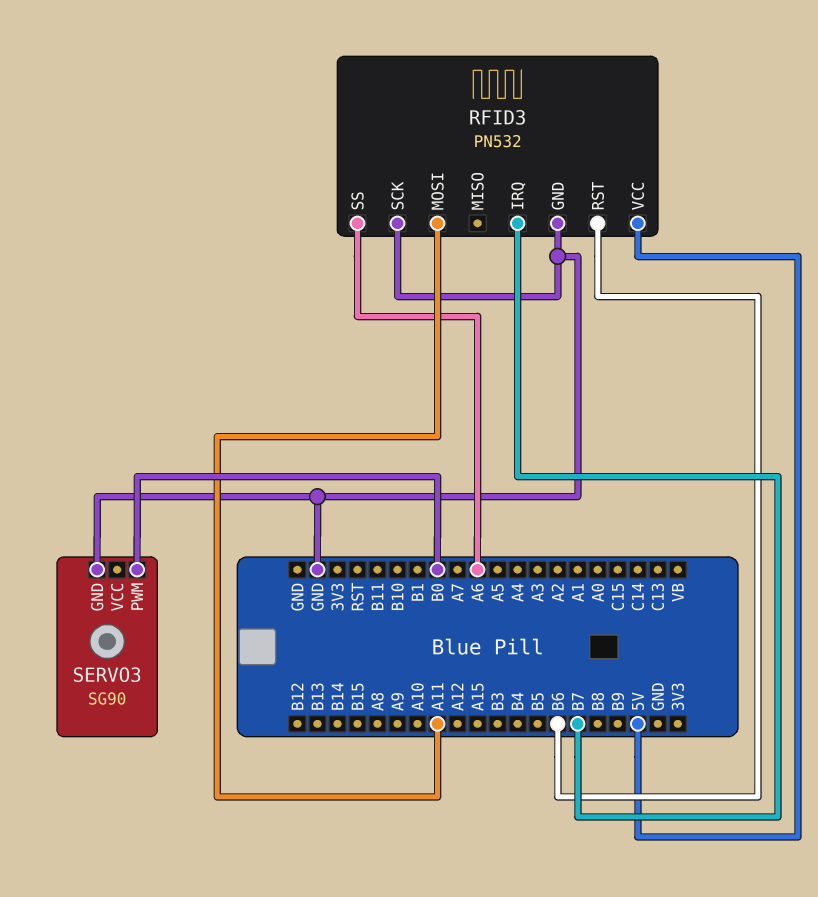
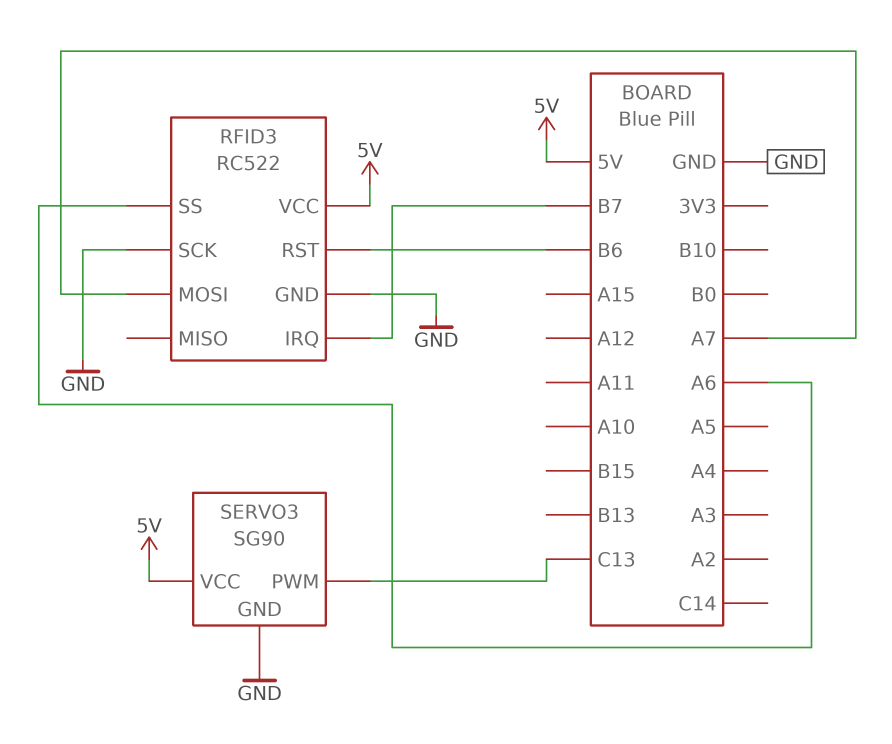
RFID3: PN532 -> RC522
RFID3 pin MOSI: A11 -> A7
SERVO3 pin PWM: B0 -> C13
SERVO3 pin VCC: none -> 5V

